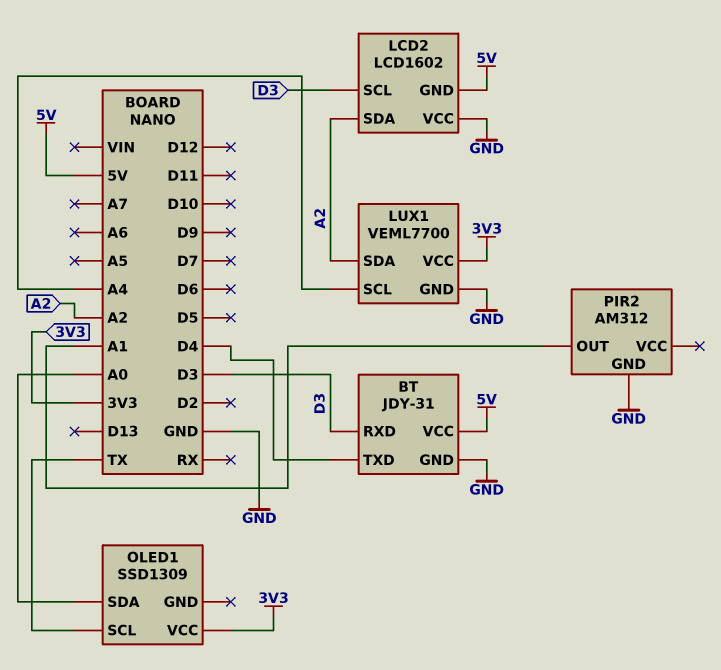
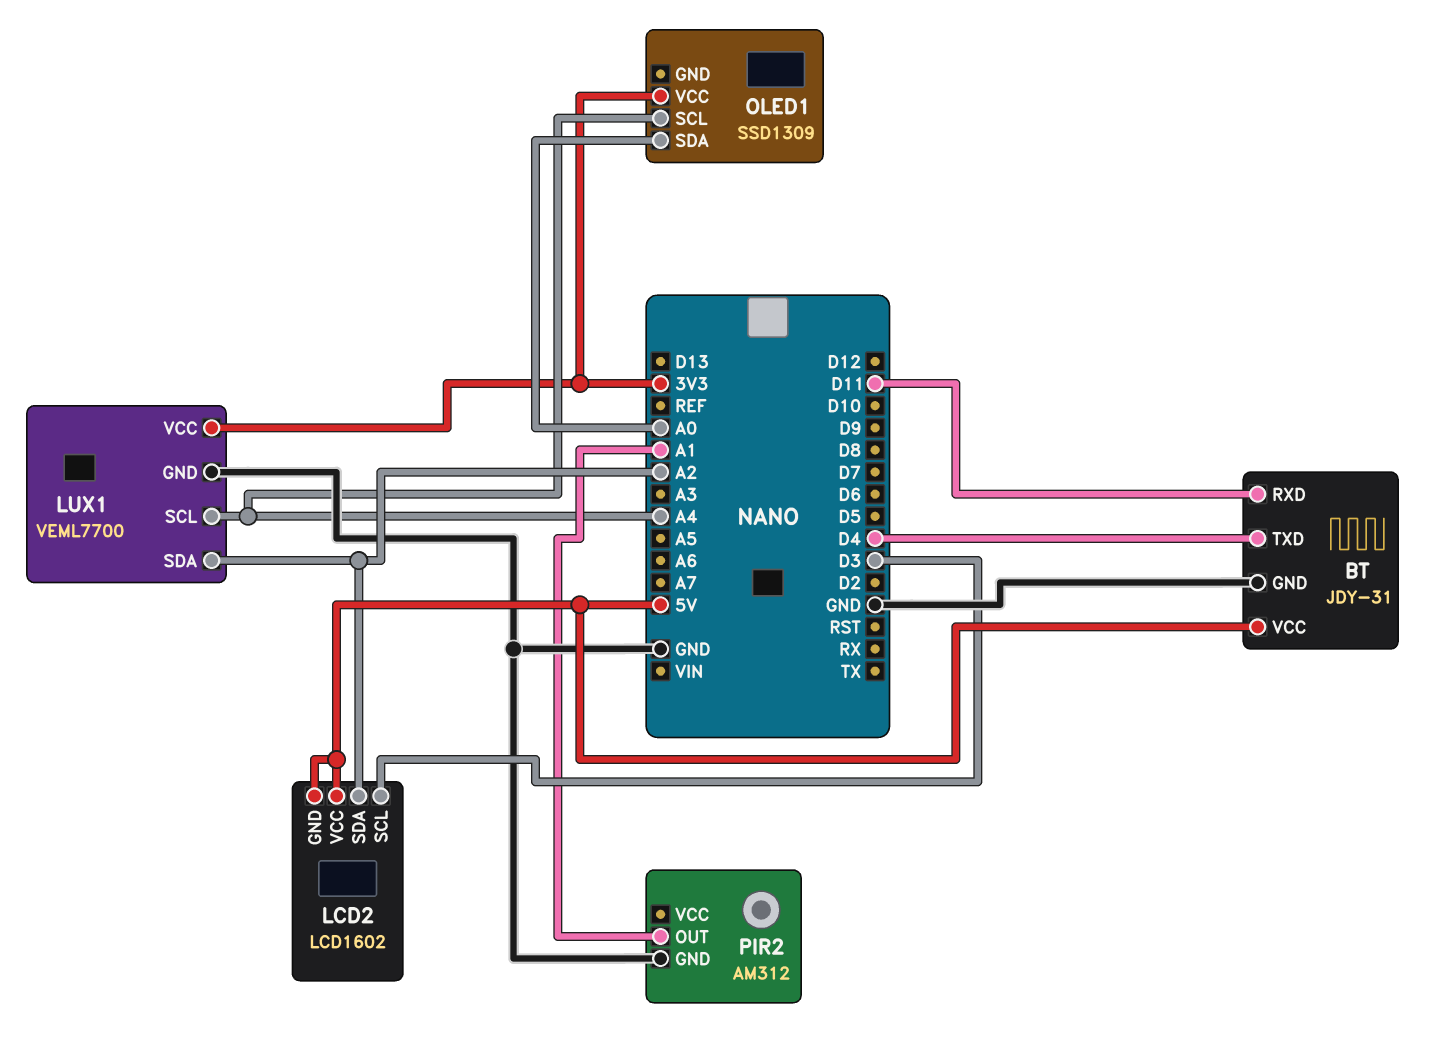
BT pin RXD: D3 -> D11
LCD2 pin VCC: GND -> 5V
OLED1 pin SCL: TX -> A4

